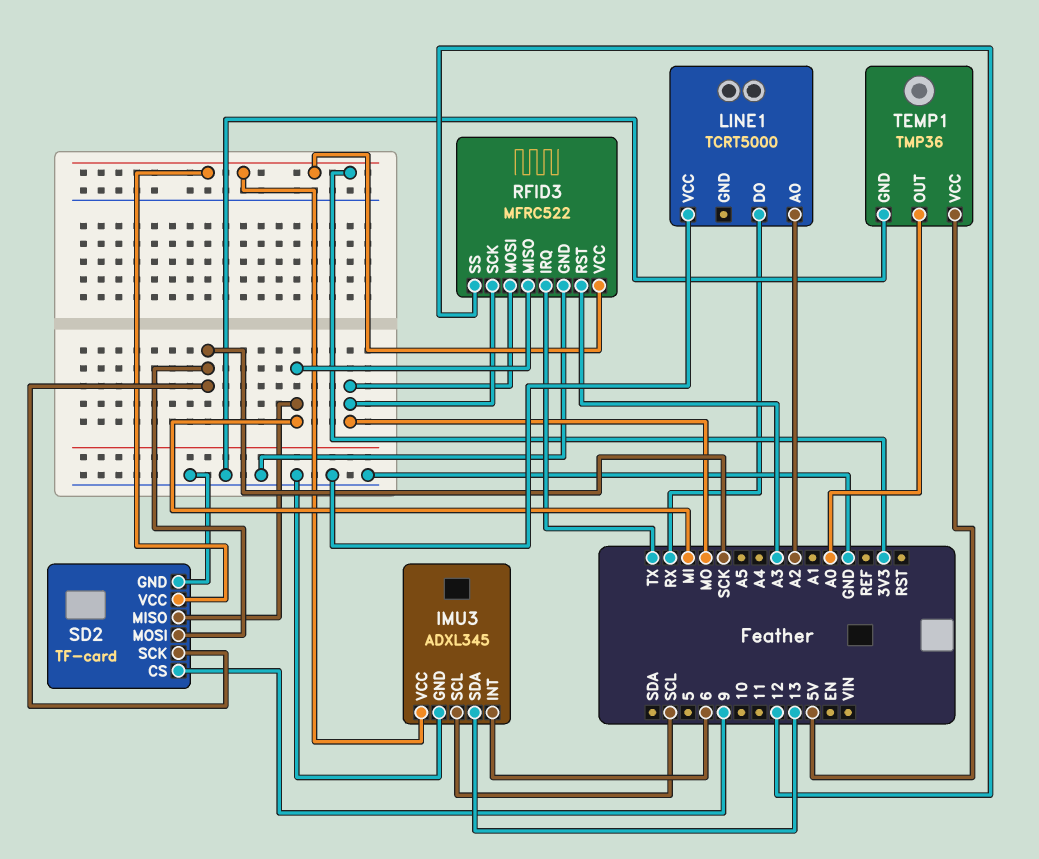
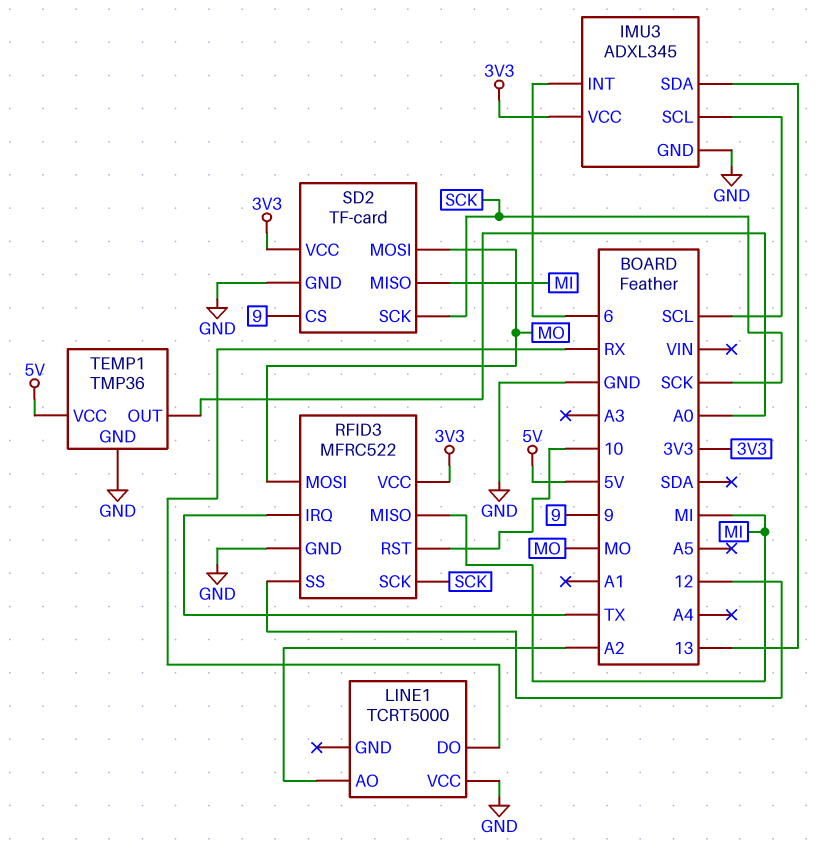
RFID3 pin RST: A3 -> 10
RFID3 pin SCK: MO -> SCK
SD2 pin MOSI: SCK -> MO

